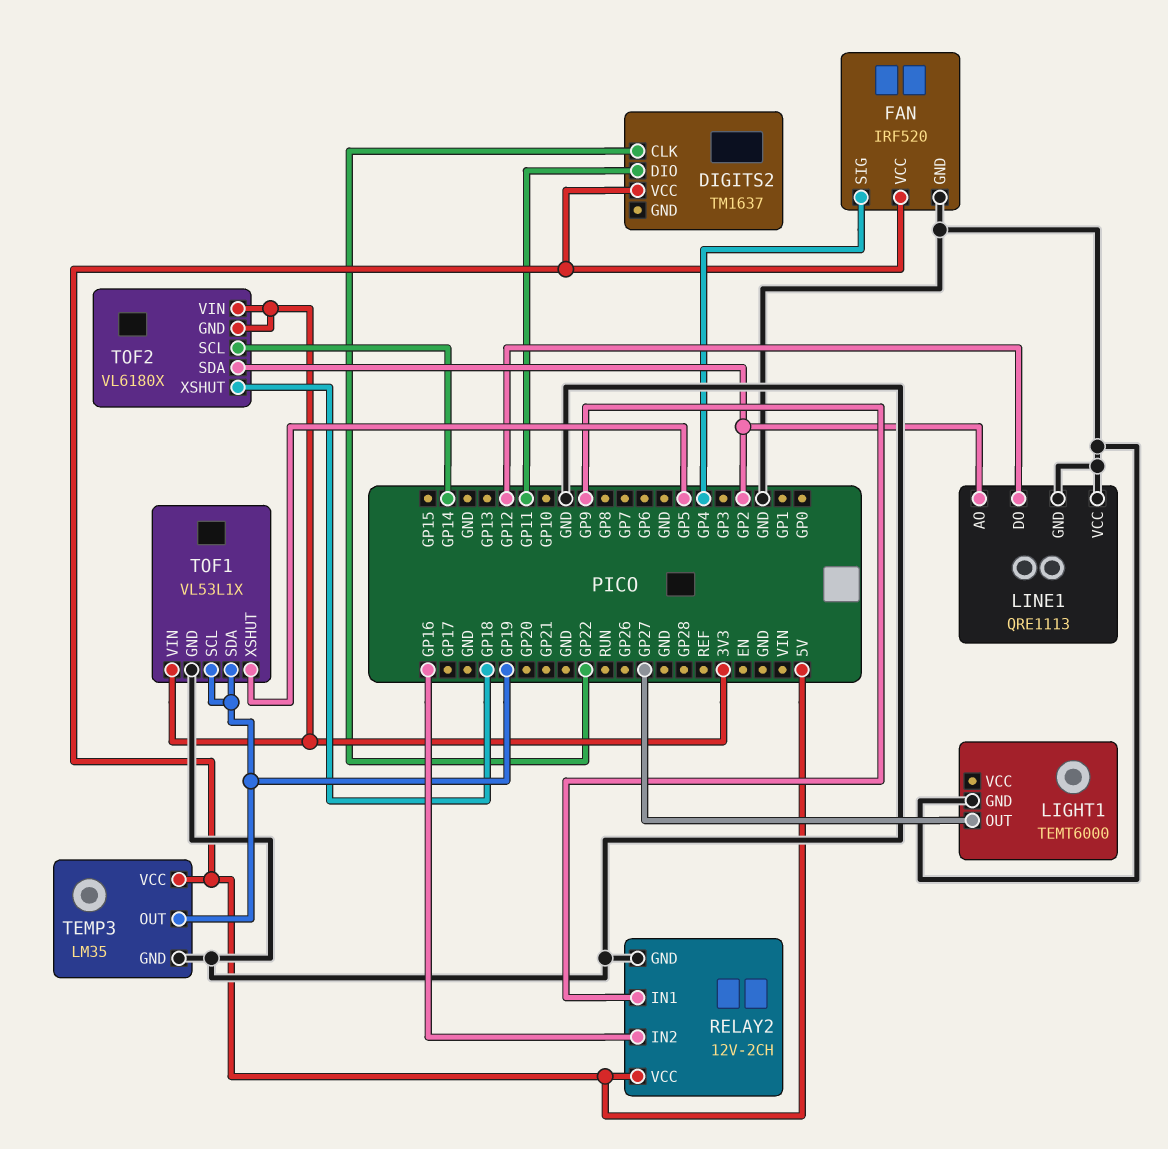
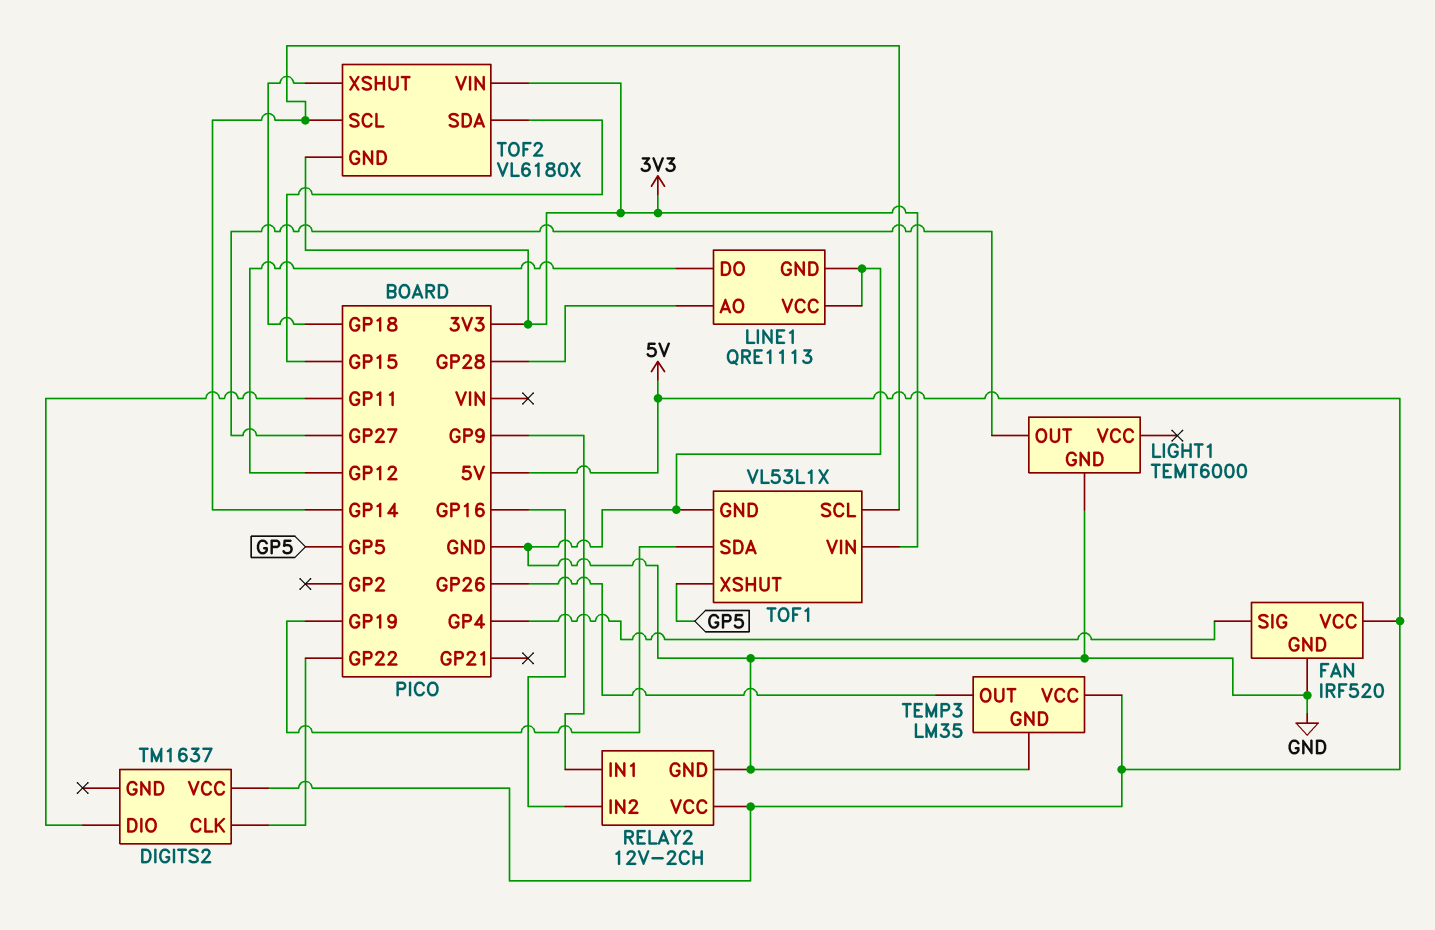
LINE1 pin AO: GP2 -> GP28
TEMP3 pin OUT: GP19 -> GP26
TOF1 pin SCL: GP19 -> GP14
TOF2 pin SDA: GP2 -> GP15

